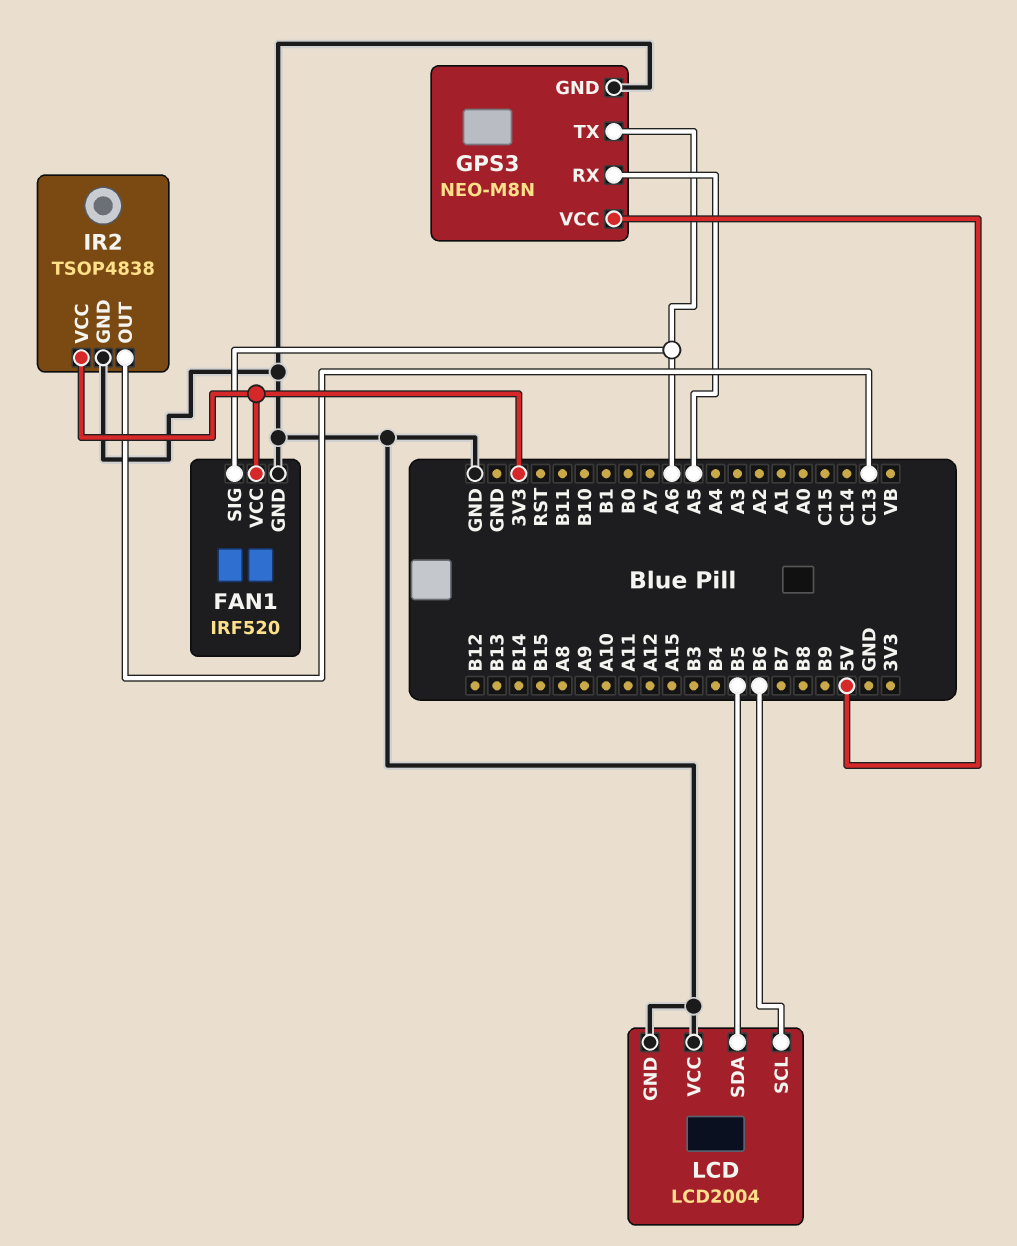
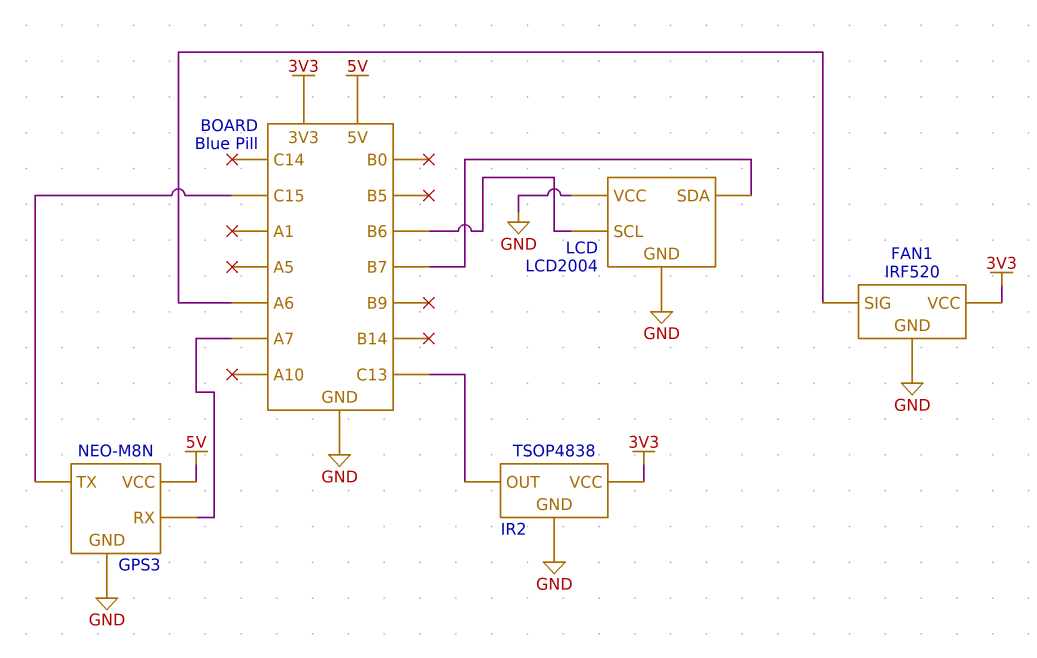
GPS3 pin RX: A5 -> A7
GPS3 pin TX: A6 -> C15
LCD pin SDA: B5 -> B7

